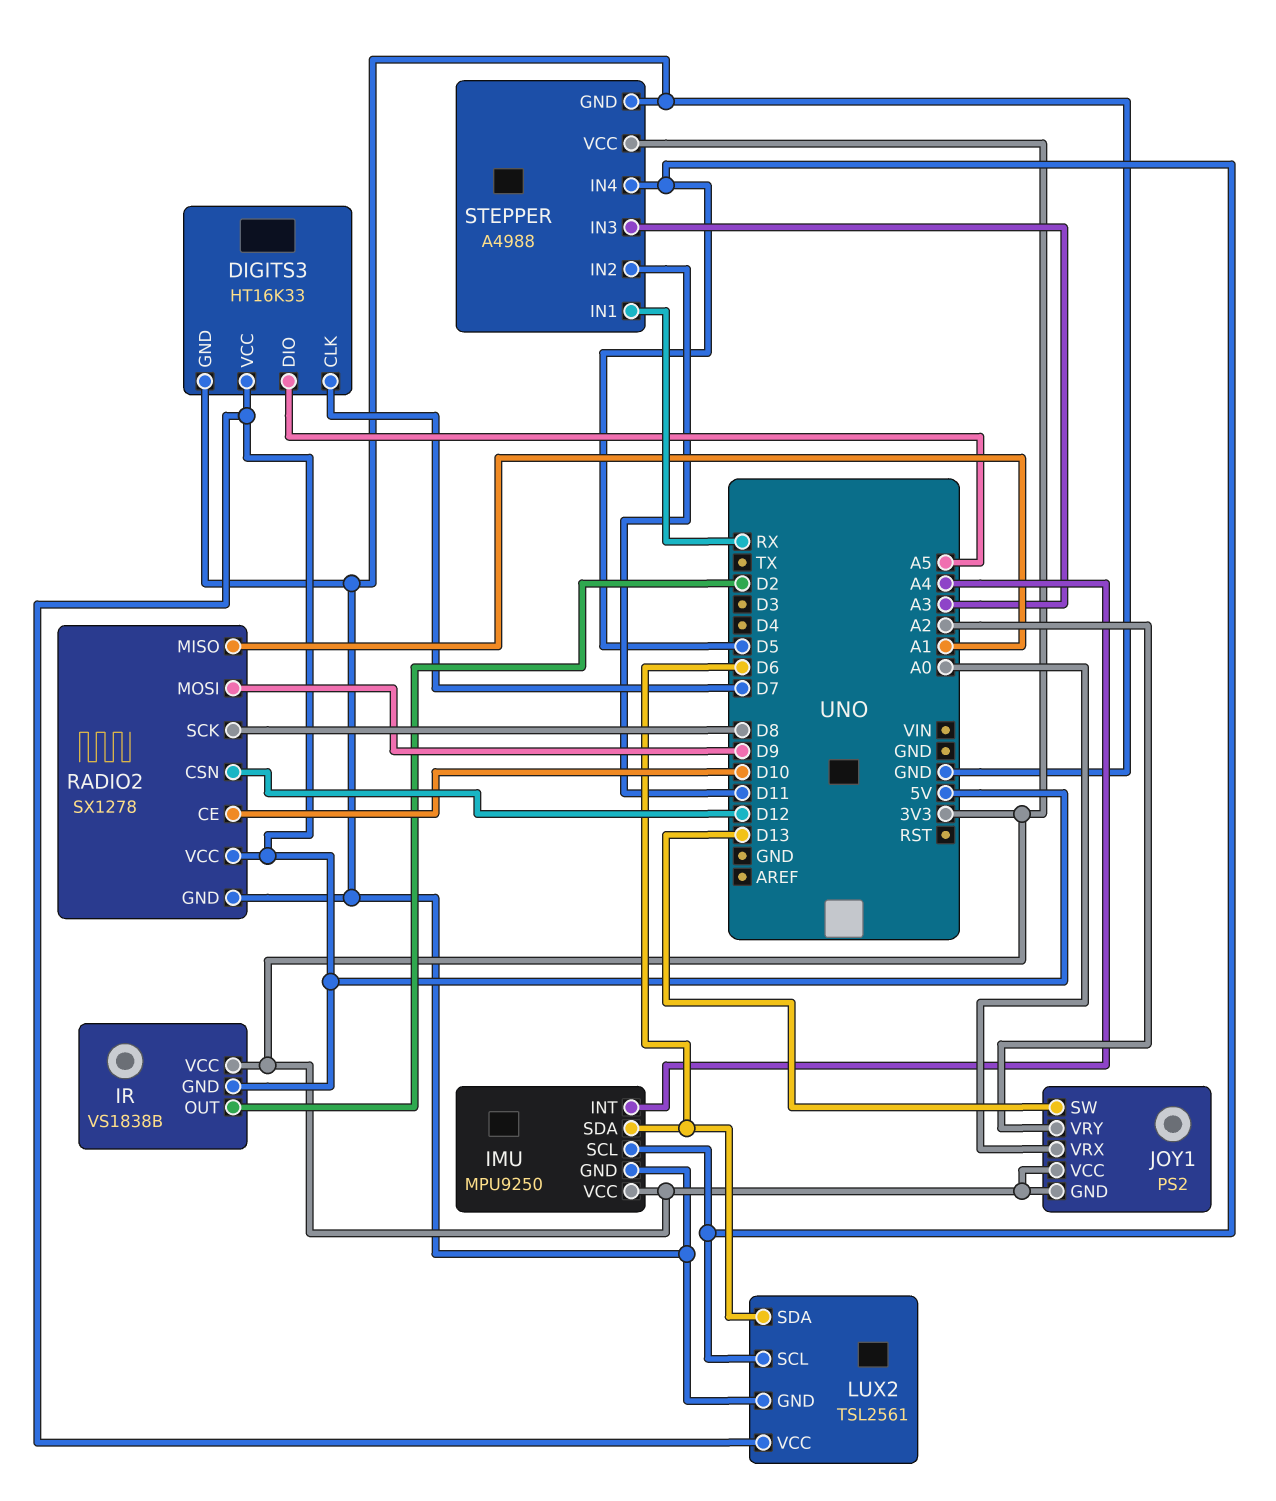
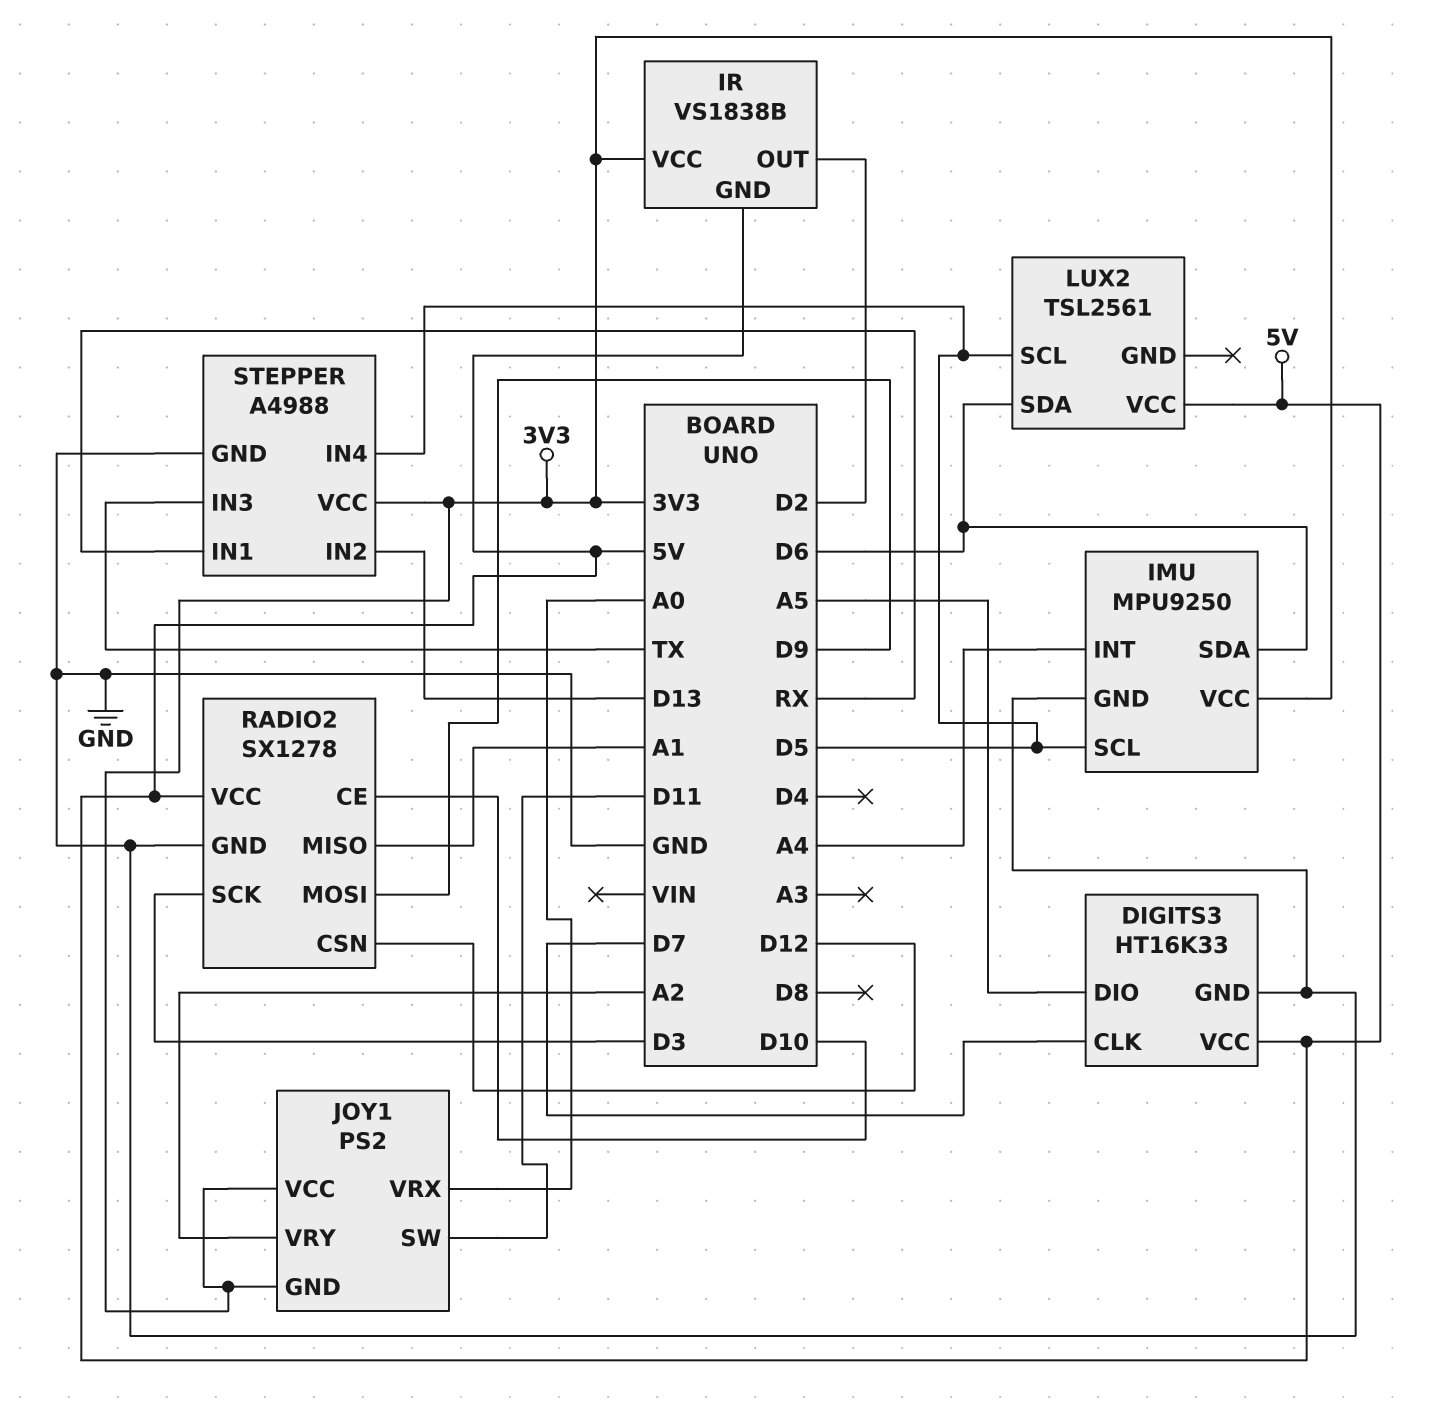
JOY1 pin SW: D13 -> D11
LUX2 pin GND: GND -> none
RADIO2 pin SCK: D8 -> D3
STEPPER pin IN2: D11 -> D13
STEPPER pin IN3: A3 -> TX

